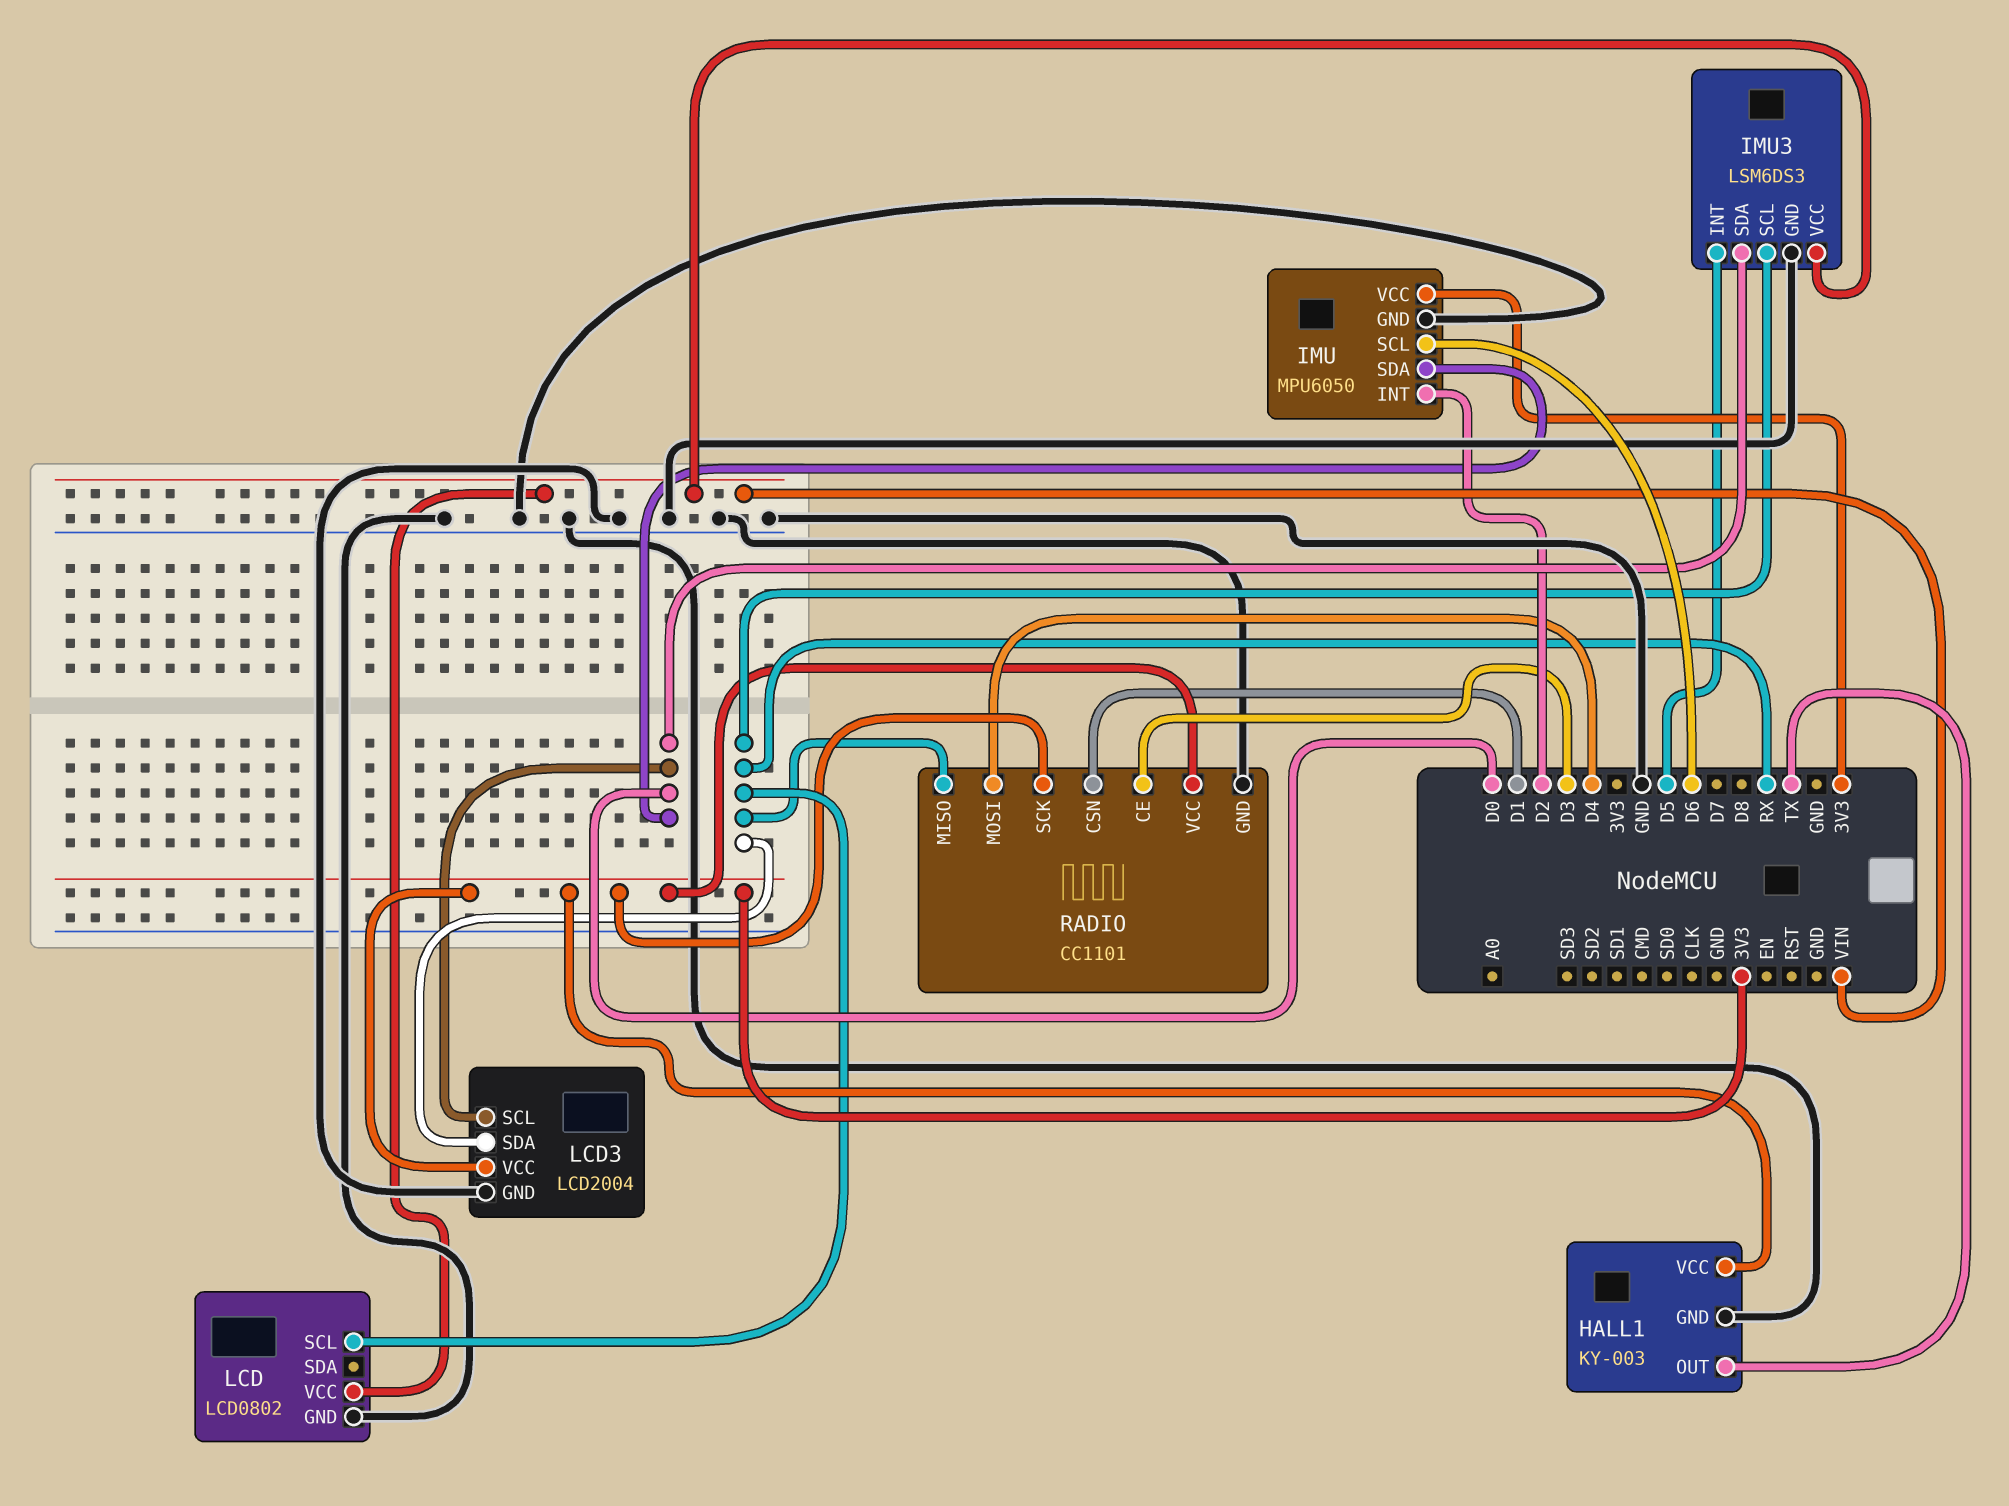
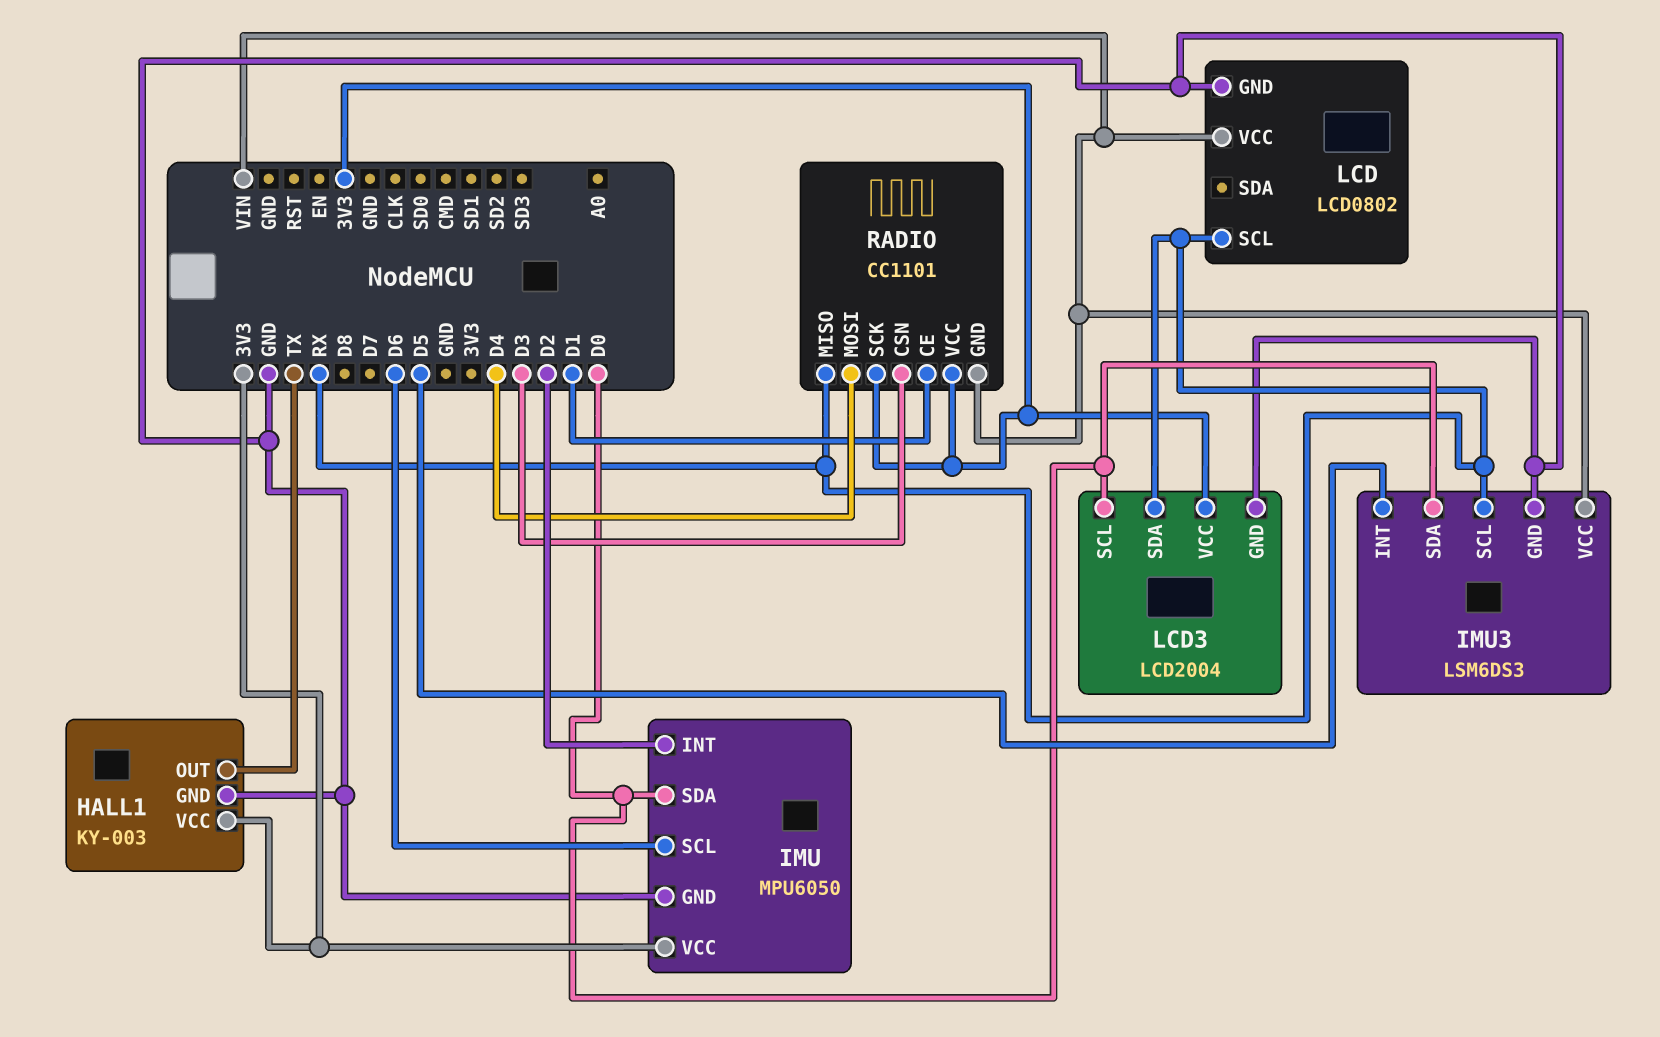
RADIO pin CE: D3 -> D1
RADIO pin CSN: D1 -> D3
RADIO pin GND: GND -> VIN

